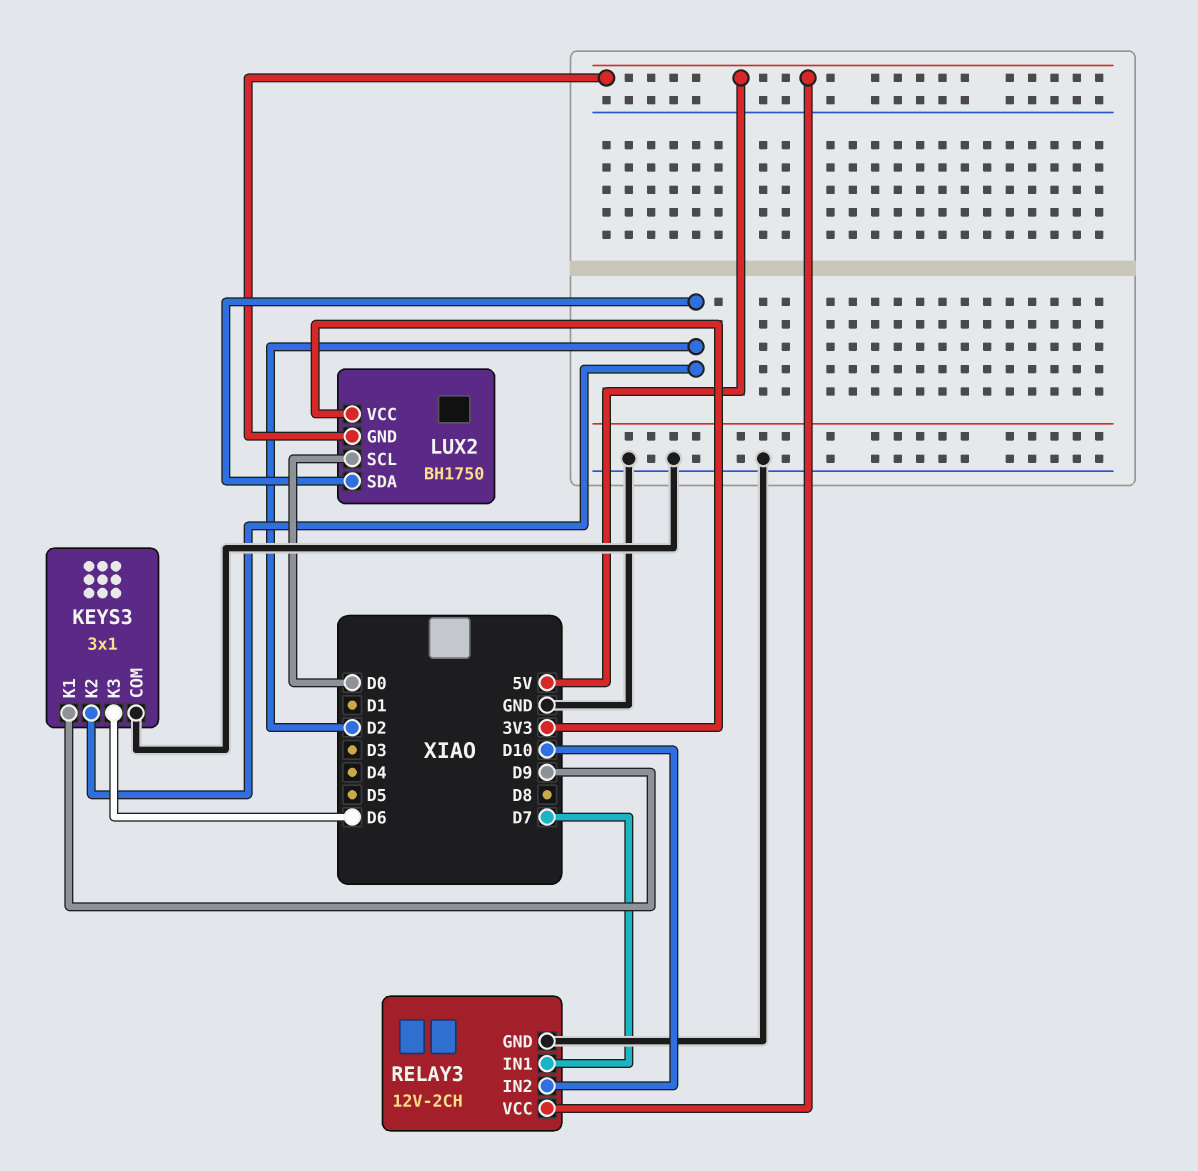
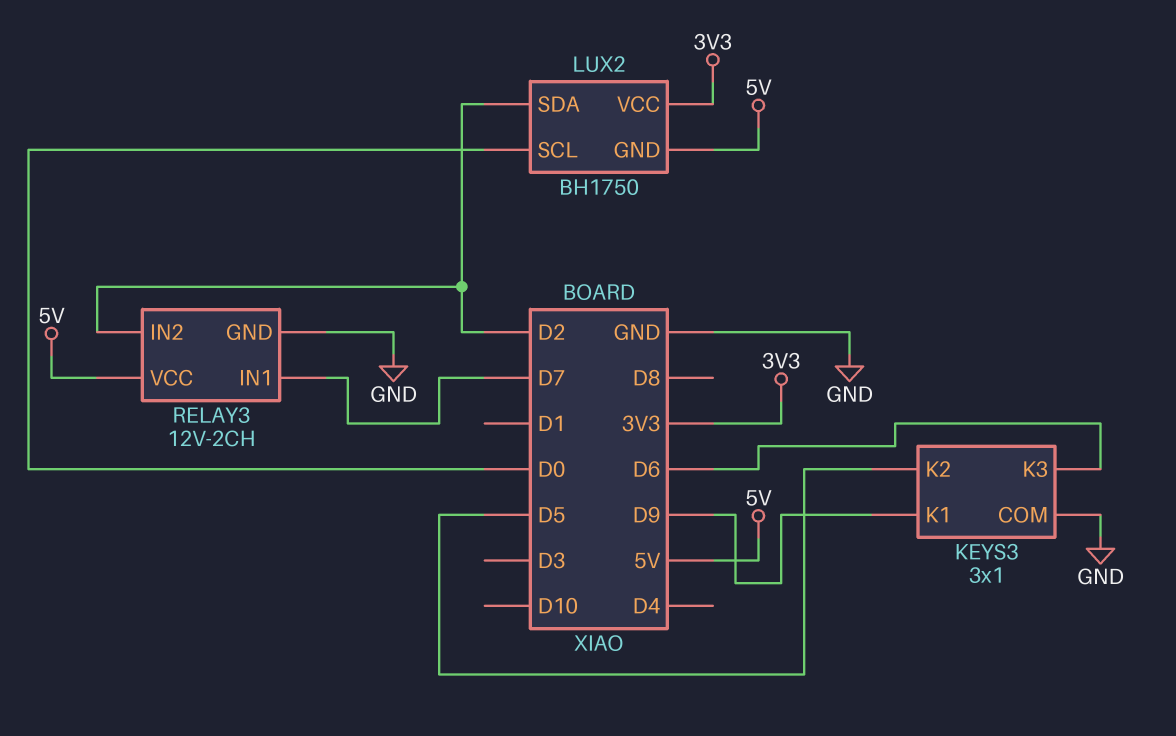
KEYS3 pin K2: D2 -> D5
RELAY3 pin IN2: D10 -> D2

